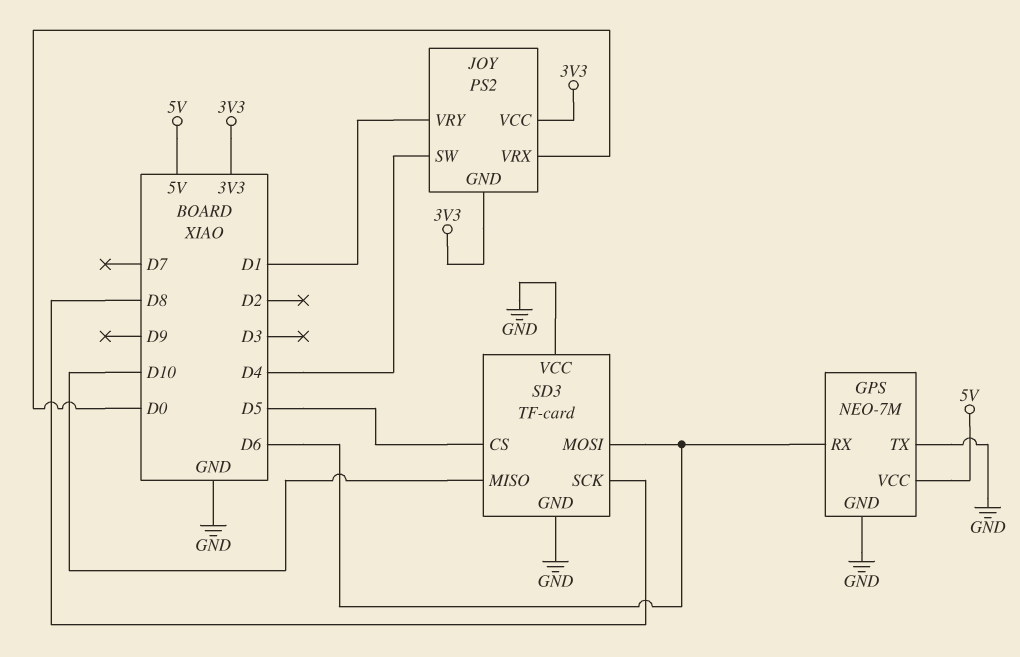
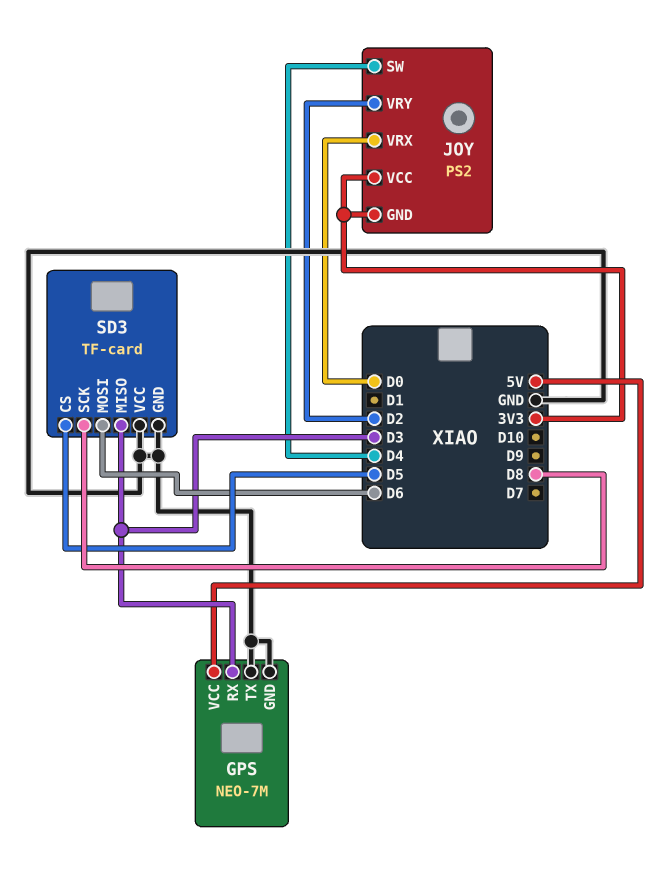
GPS pin RX: D6 -> D3
JOY pin VRY: D1 -> D2
SD3 pin MISO: D10 -> D3

